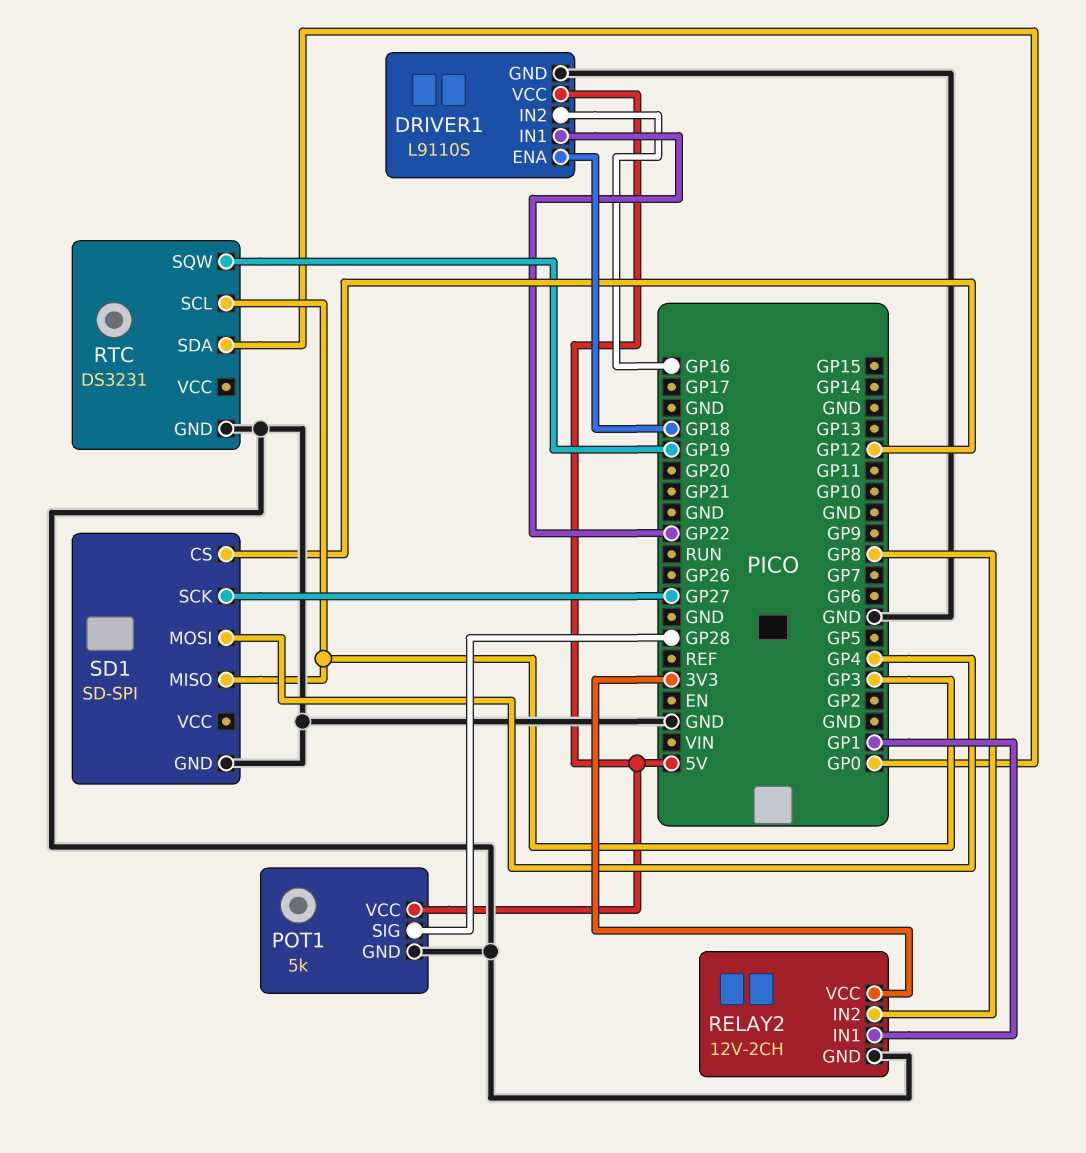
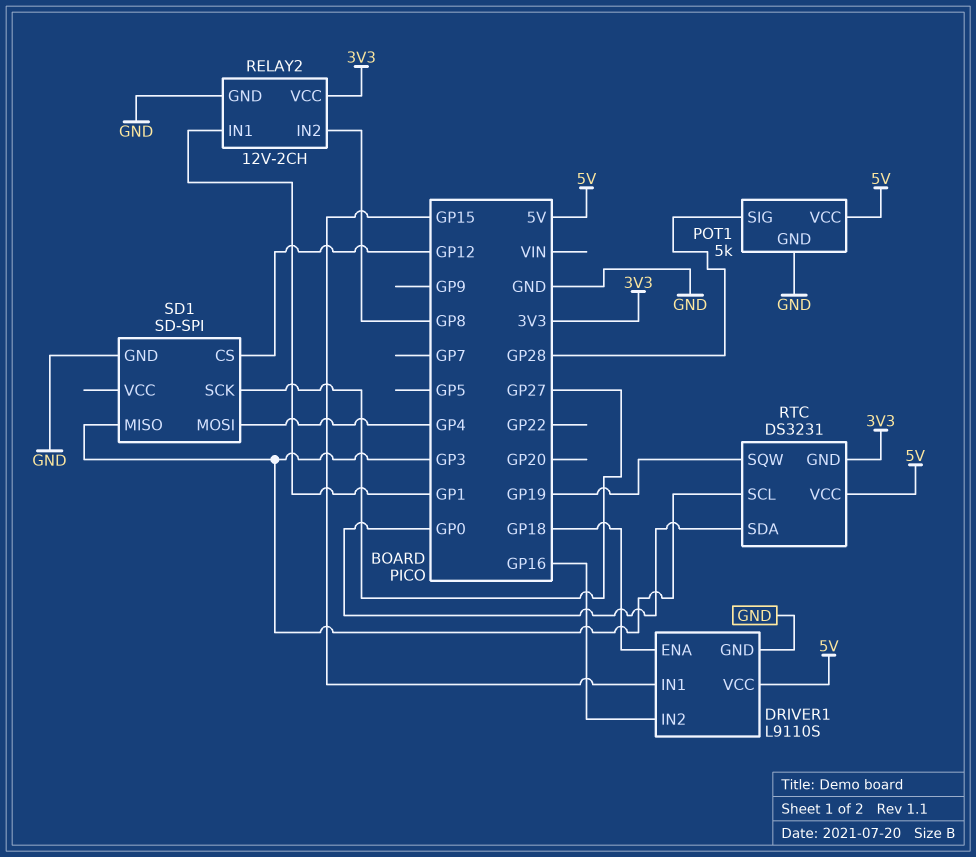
DRIVER1 pin IN1: GP22 -> GP15
RTC pin GND: GND -> 3V3
RTC pin VCC: none -> 5V

